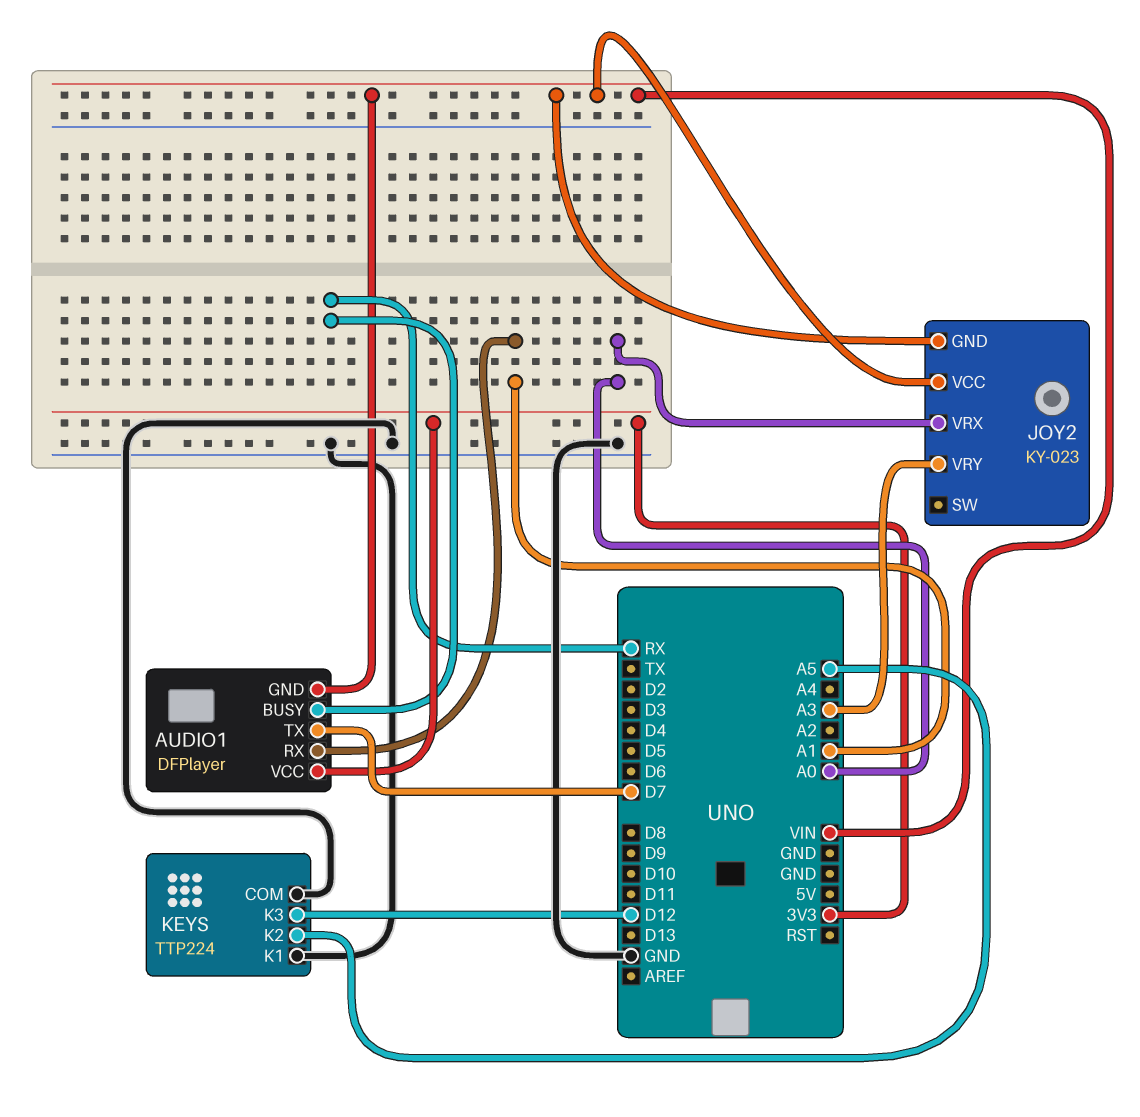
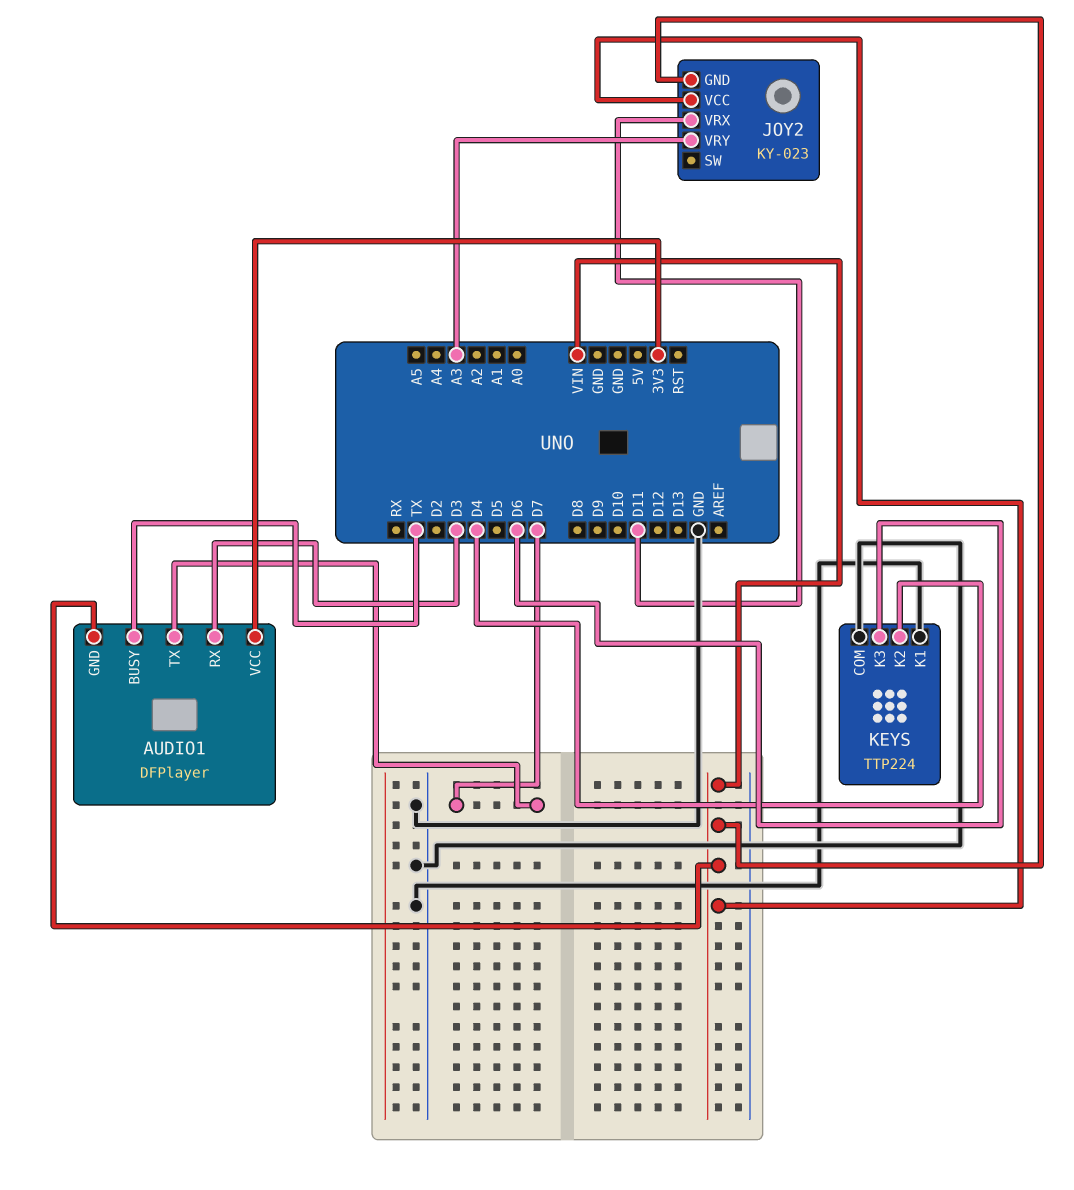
AUDIO1 pin BUSY: RX -> TX
AUDIO1 pin RX: A1 -> D3
JOY2 pin VRX: A0 -> D11
KEYS pin K2: A5 -> D4
KEYS pin K3: D12 -> D6

